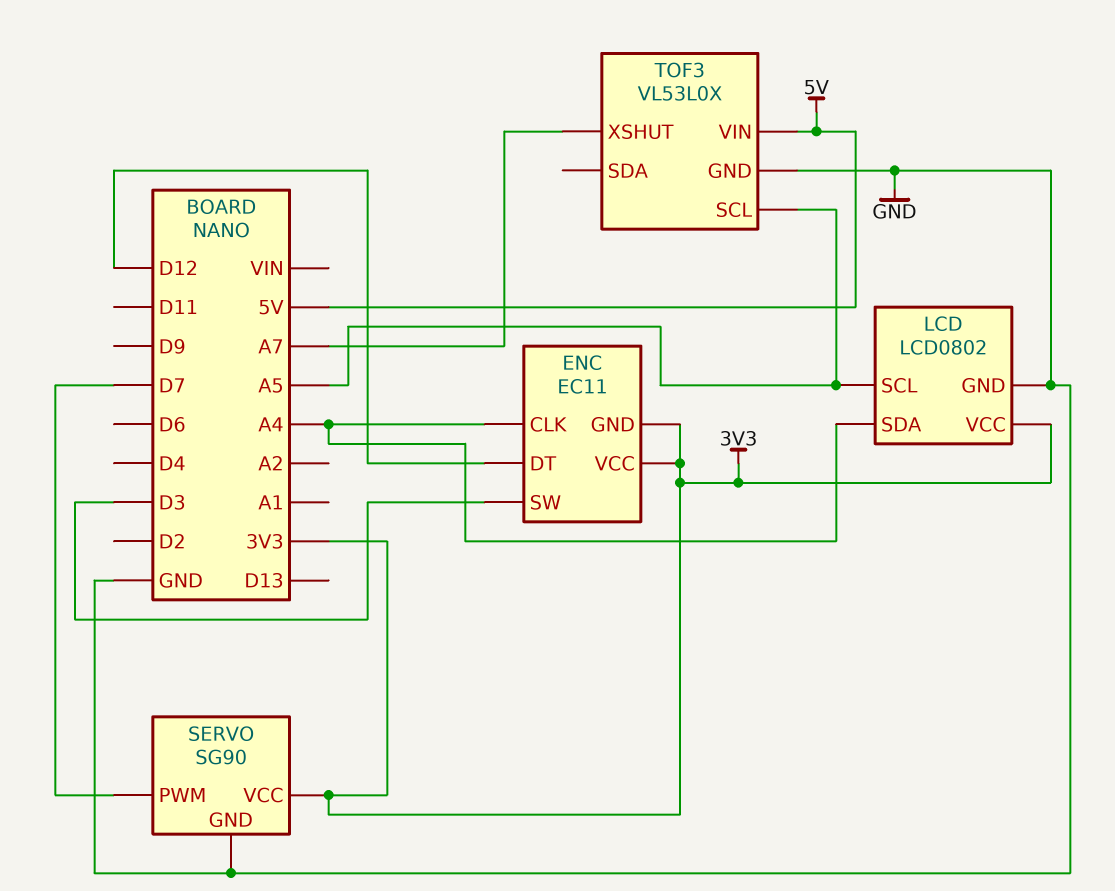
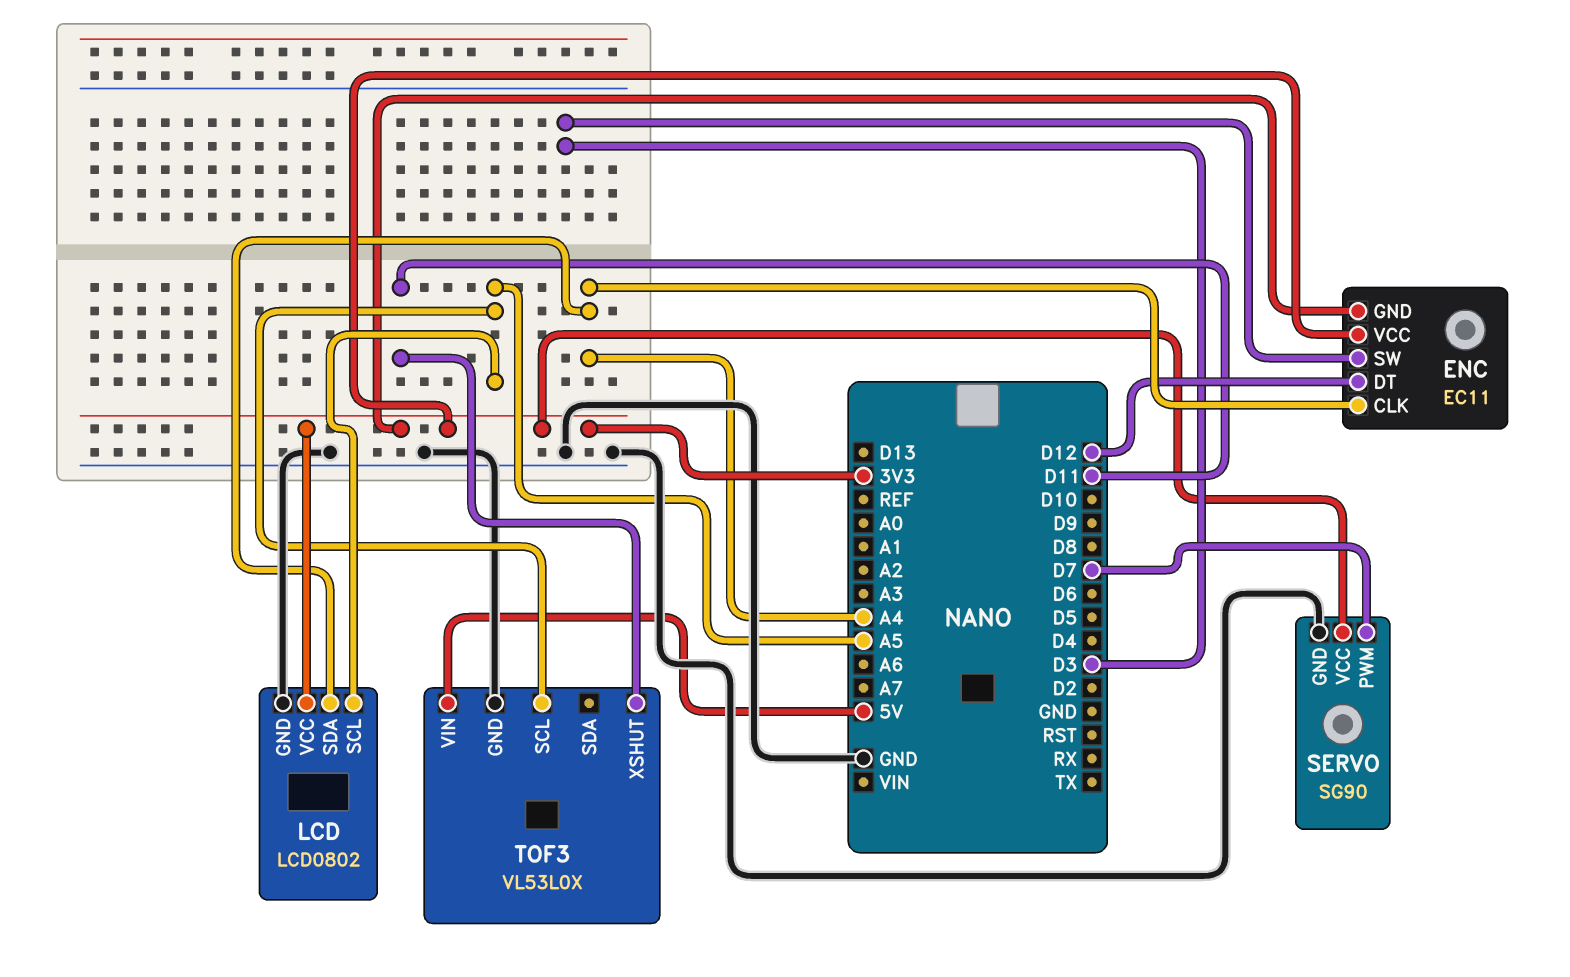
TOF3 pin XSHUT: A7 -> D11

